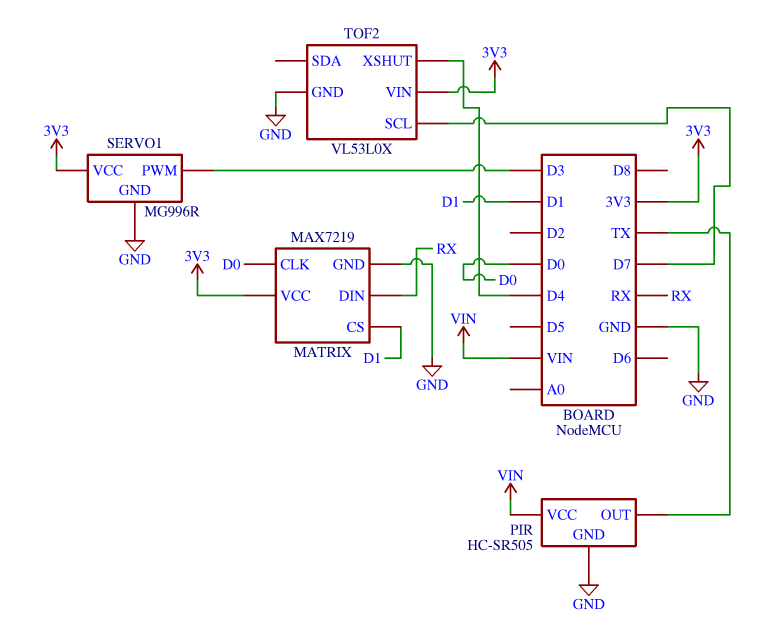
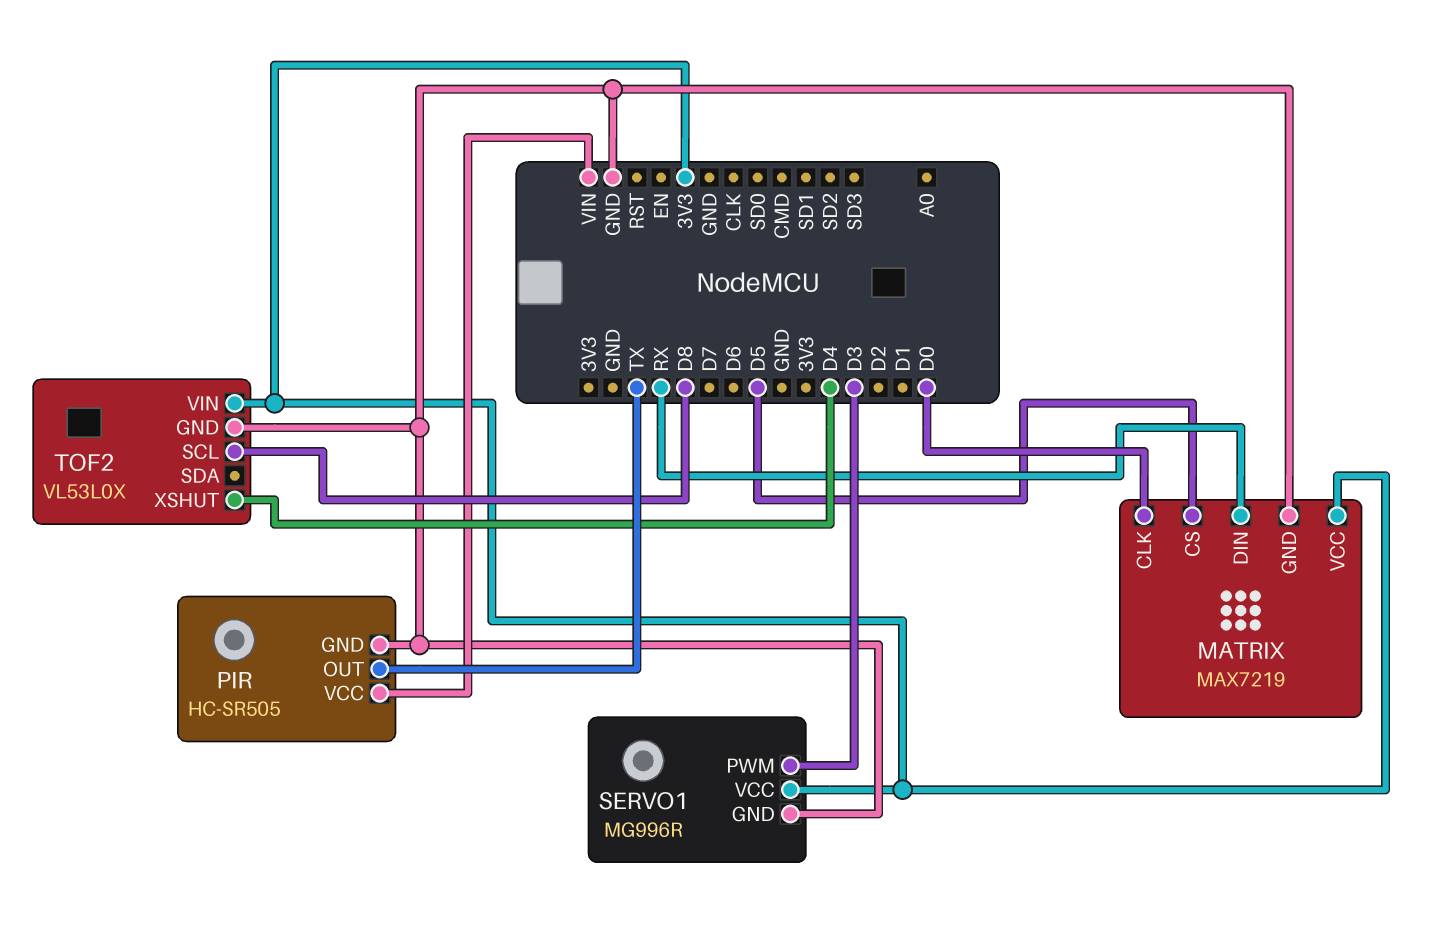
MATRIX pin CS: D1 -> D5
TOF2 pin SCL: D7 -> D8

